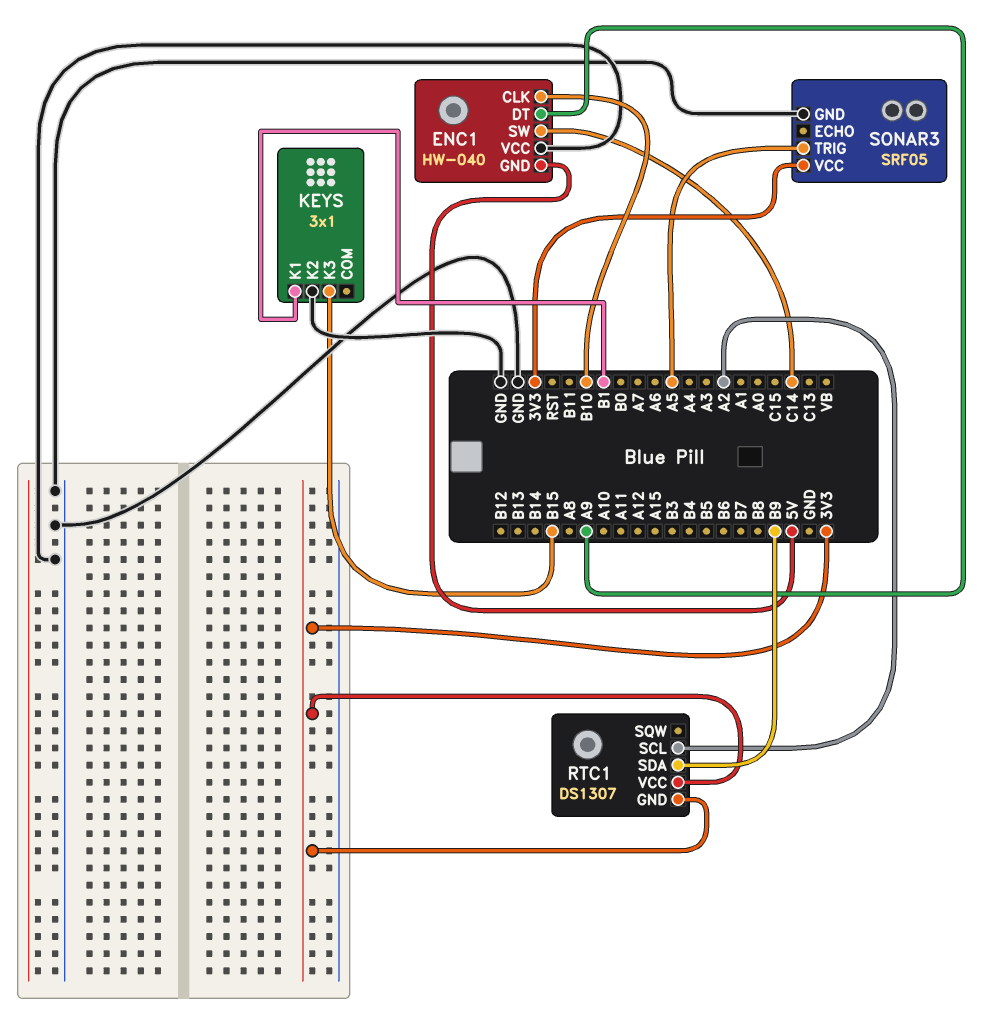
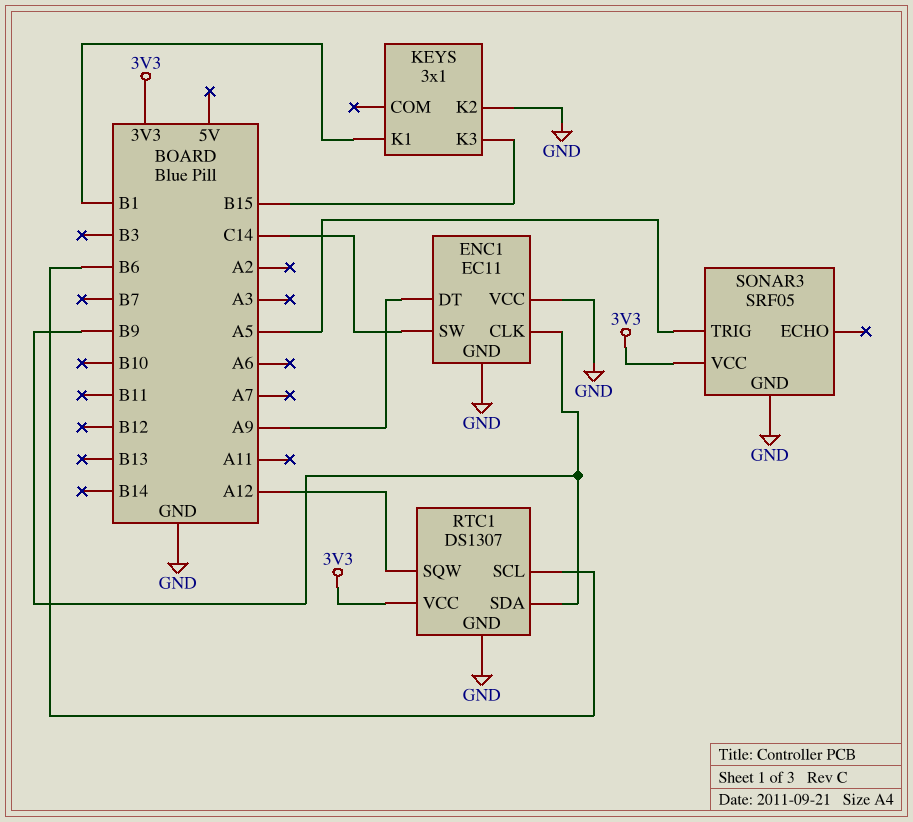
ENC1: HW-040 -> EC11
ENC1 pin CLK: B10 -> B9
ENC1 pin GND: 5V -> GND
RTC1 pin GND: 3V3 -> GND
RTC1 pin SCL: A2 -> B6
RTC1 pin SQW: none -> A12

